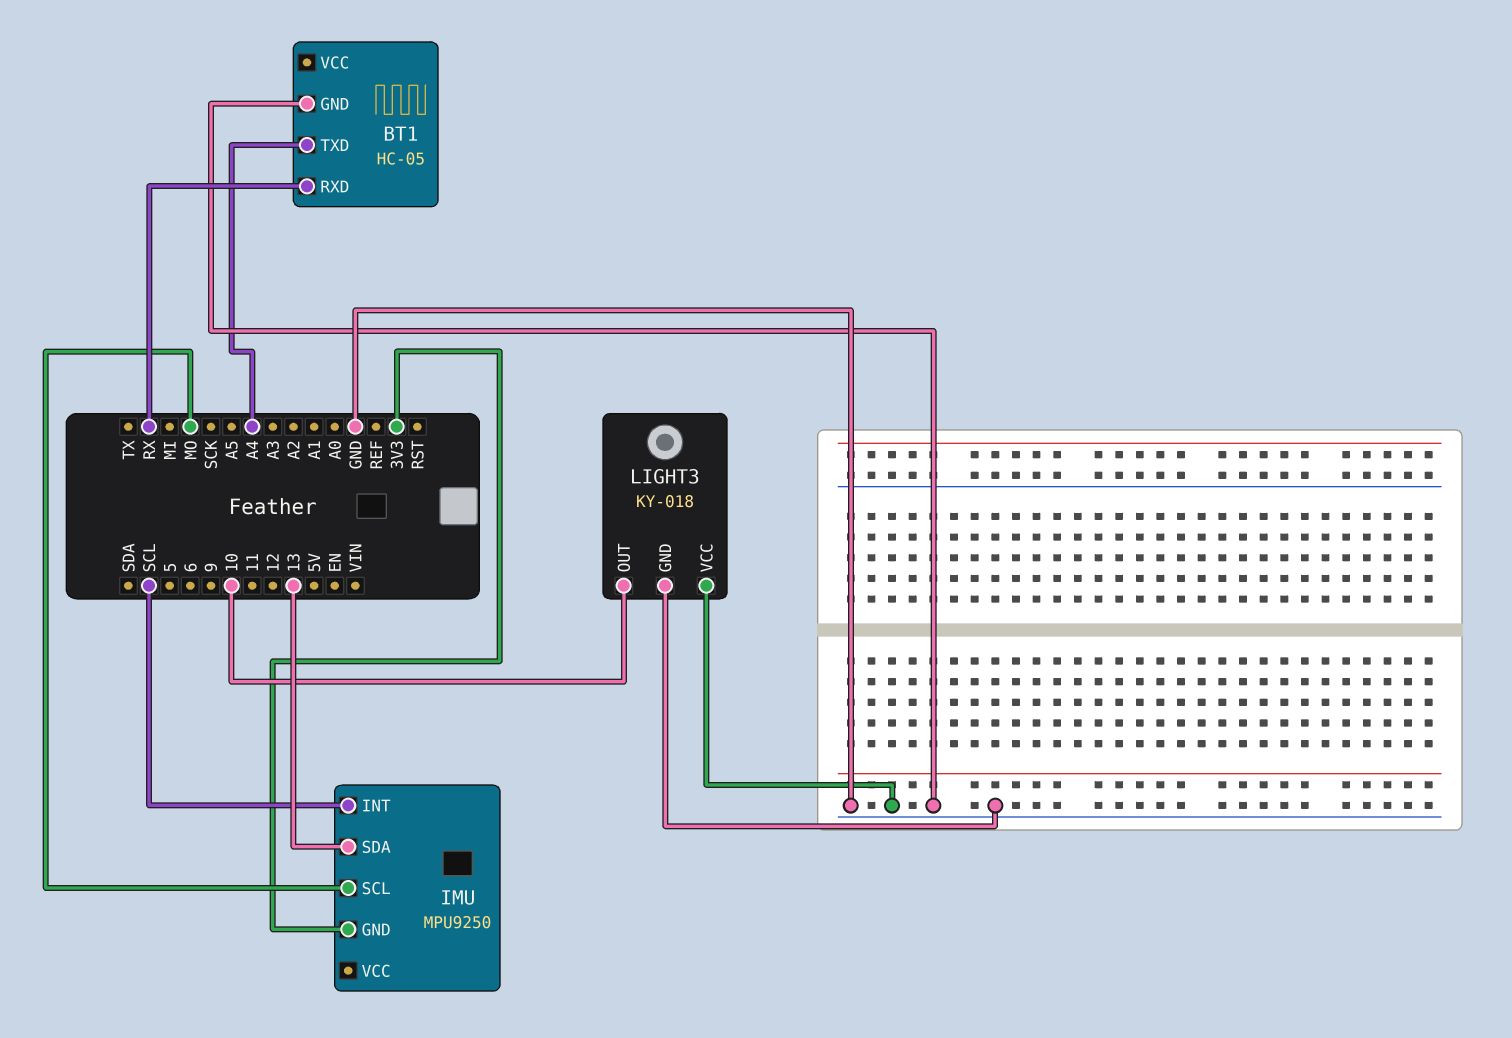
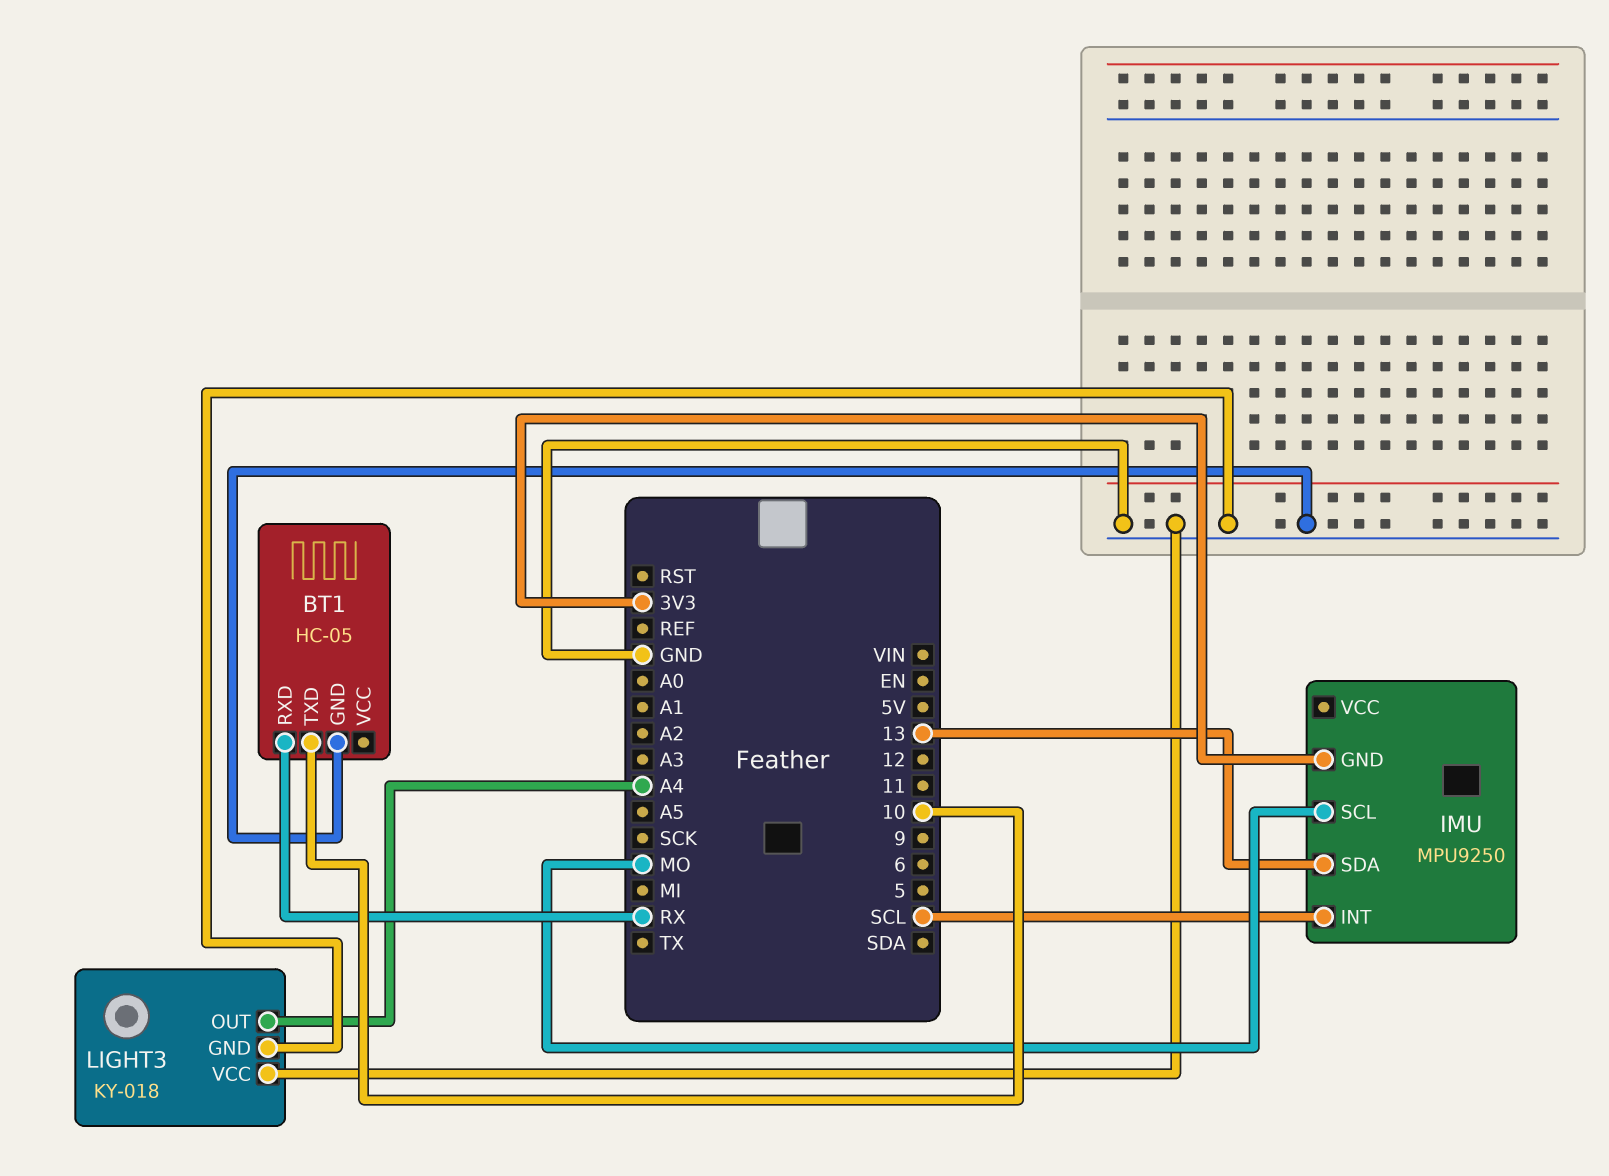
BT1 pin TXD: A4 -> 10
LIGHT3 pin OUT: 10 -> A4

